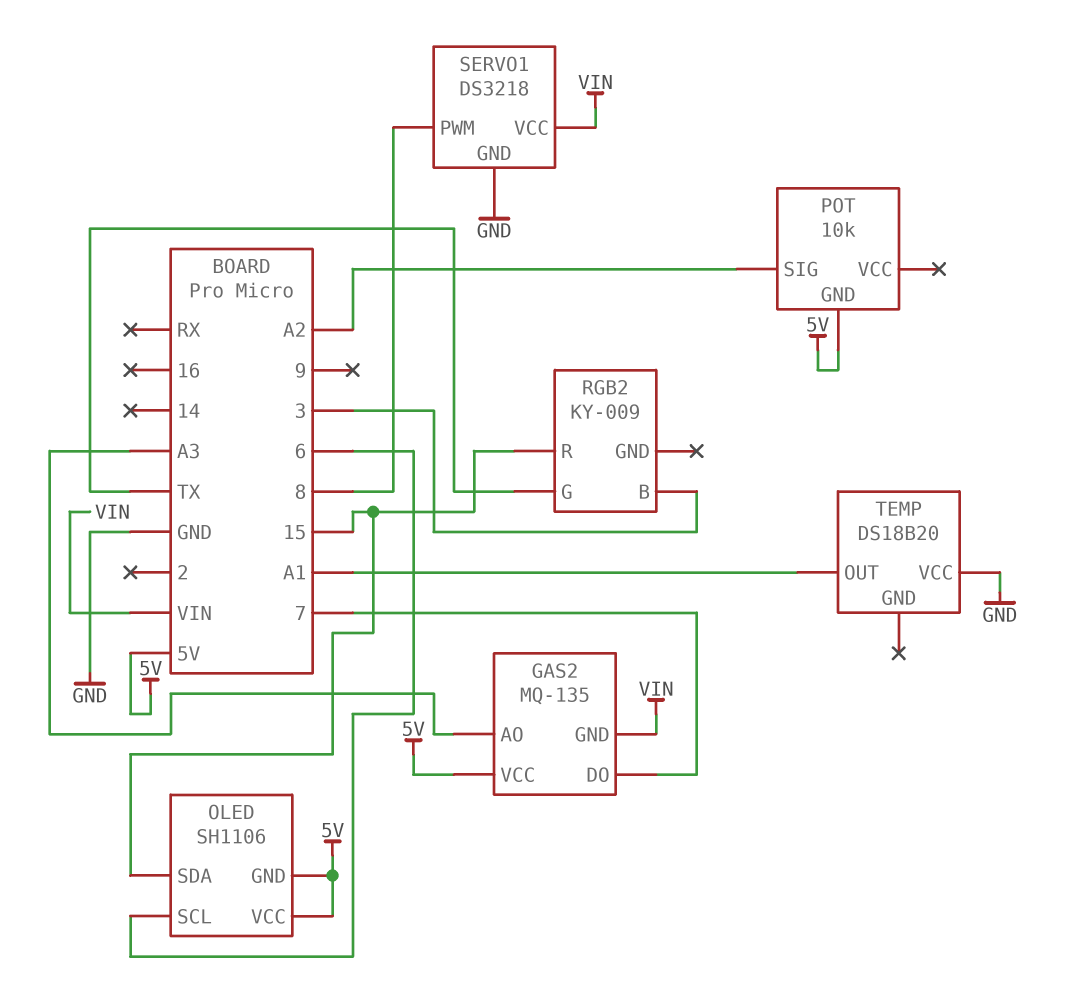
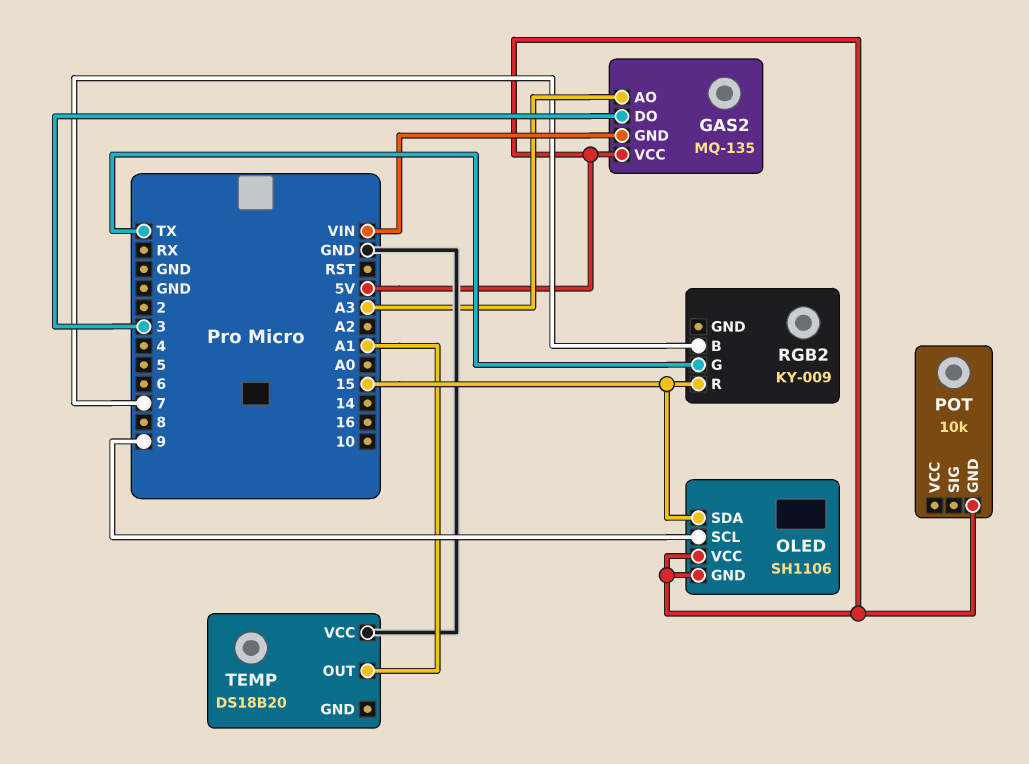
GAS2 pin DO: 7 -> 3
OLED pin SCL: 6 -> 9
POT pin SIG: A2 -> none
RGB2 pin B: 3 -> 7
SERVO1: DS3218 -> none
SERVO1 pin GND: GND -> none
SERVO1 pin PWM: 8 -> none
SERVO1 pin VCC: VIN -> none

